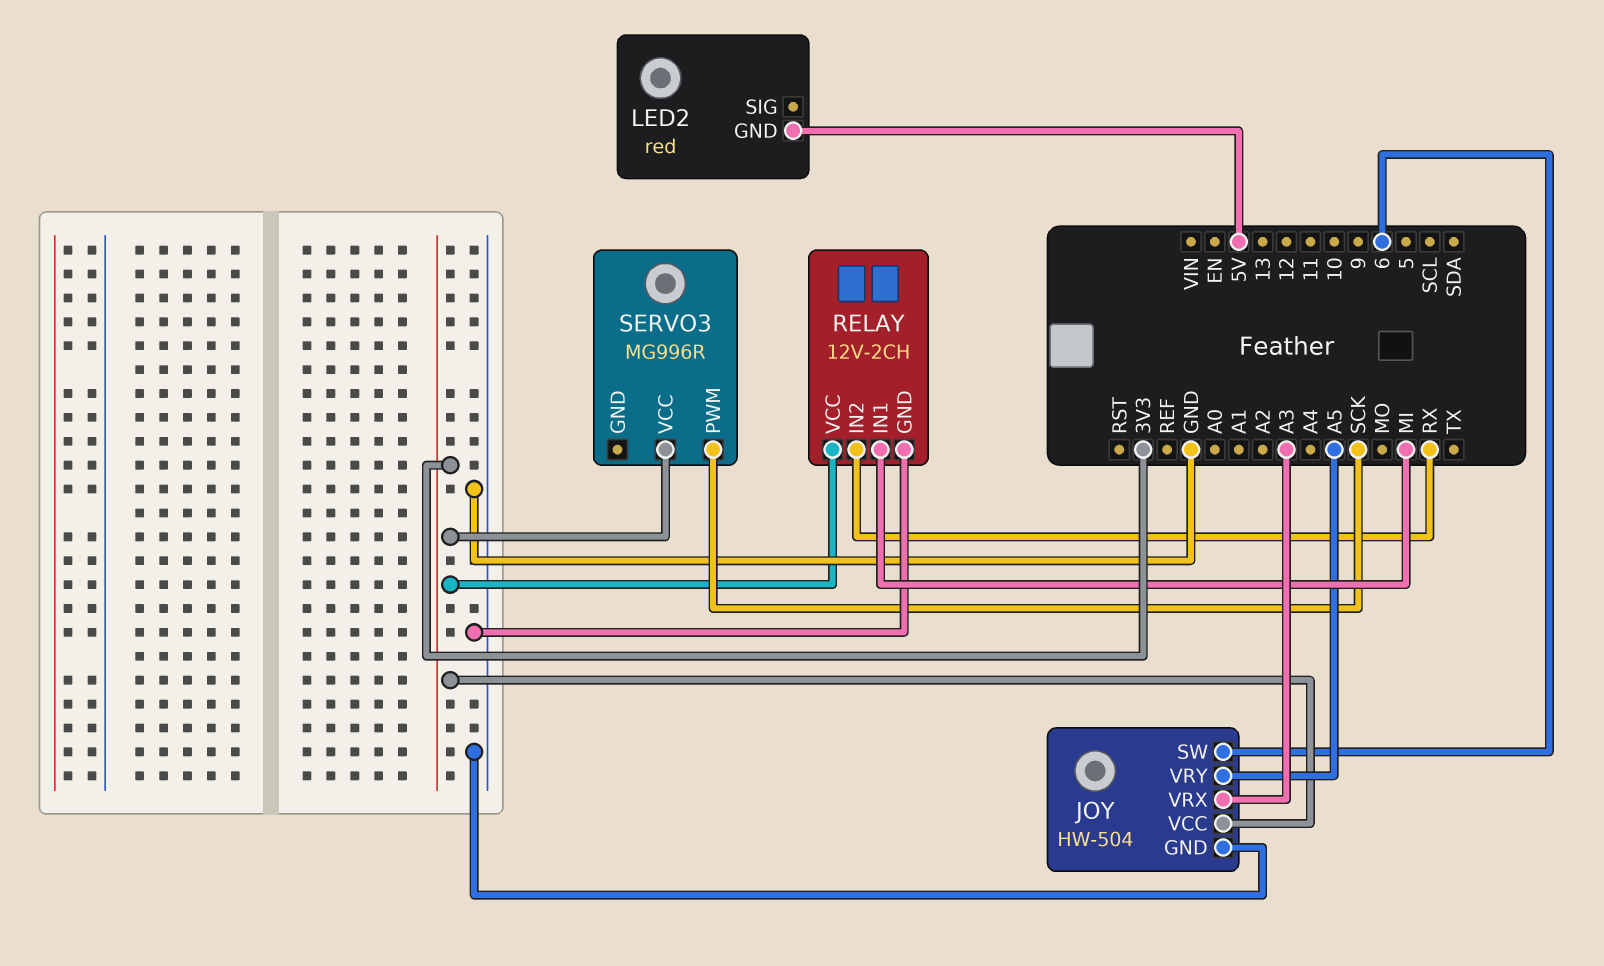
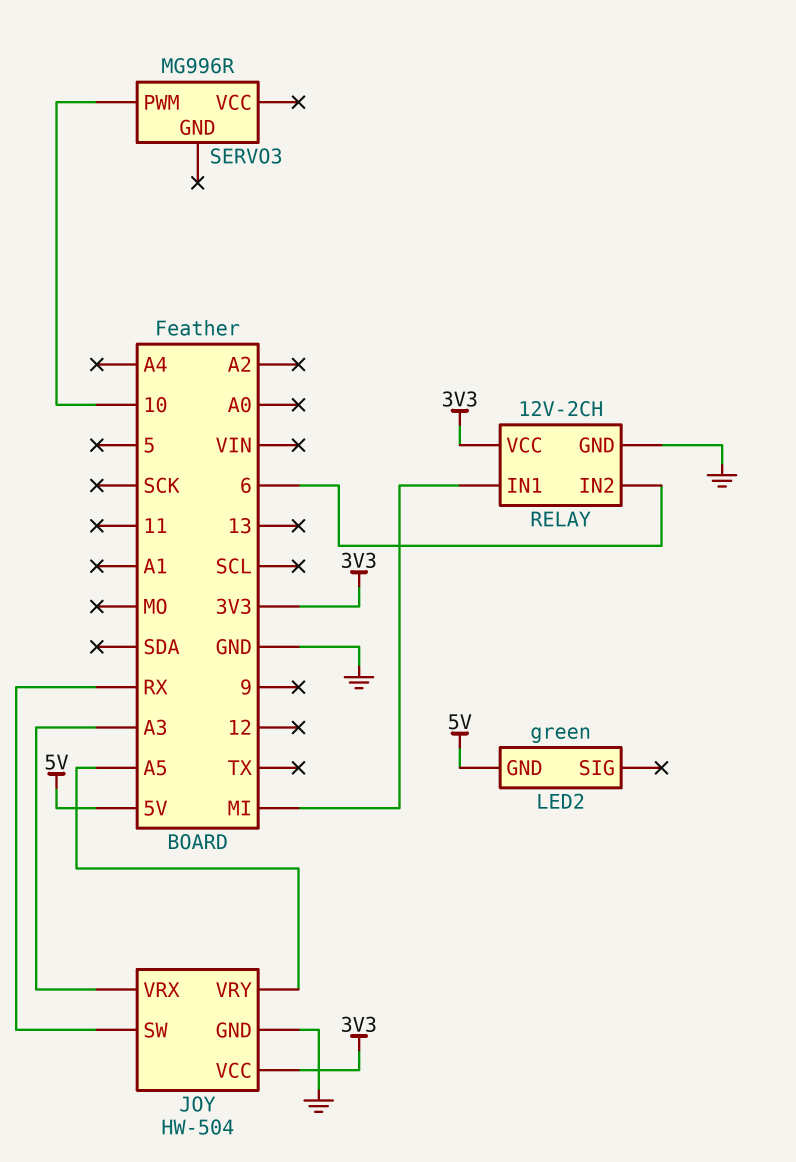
JOY pin SW: 6 -> RX
LED2: red -> green
RELAY pin IN2: RX -> 6
SERVO3 pin PWM: SCK -> 10
SERVO3 pin VCC: 3V3 -> none

